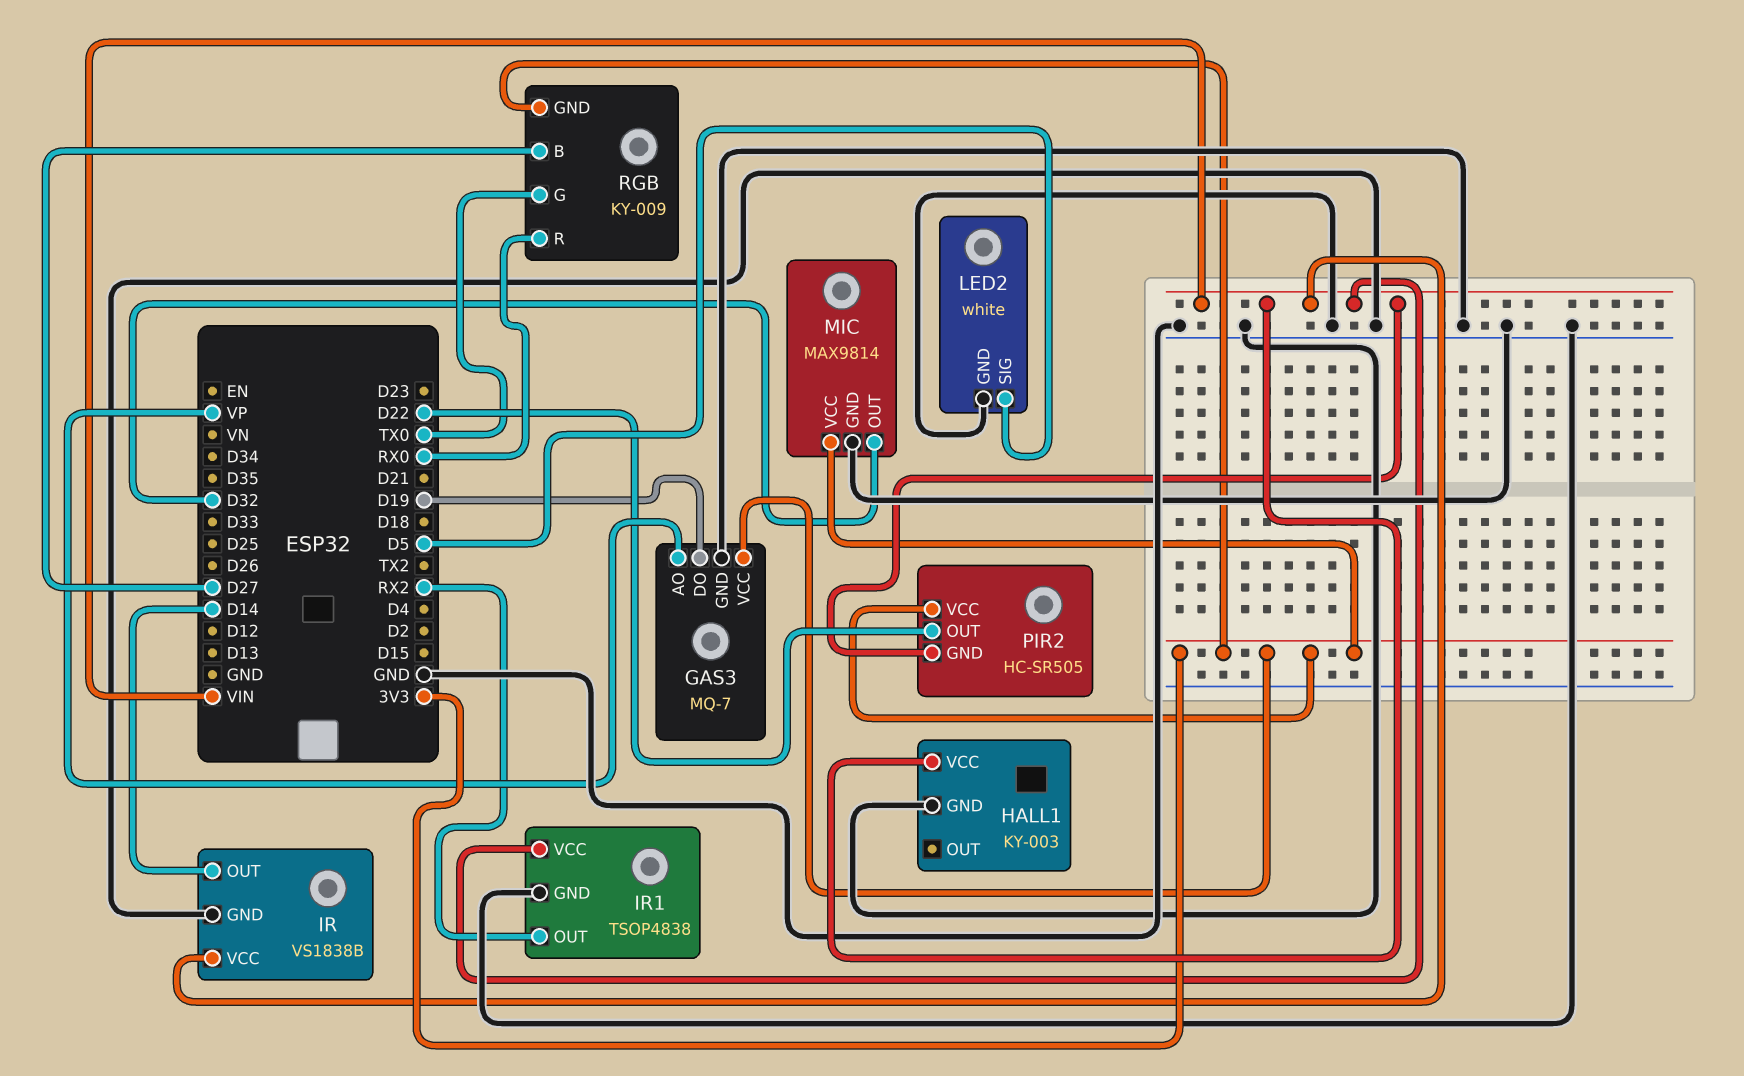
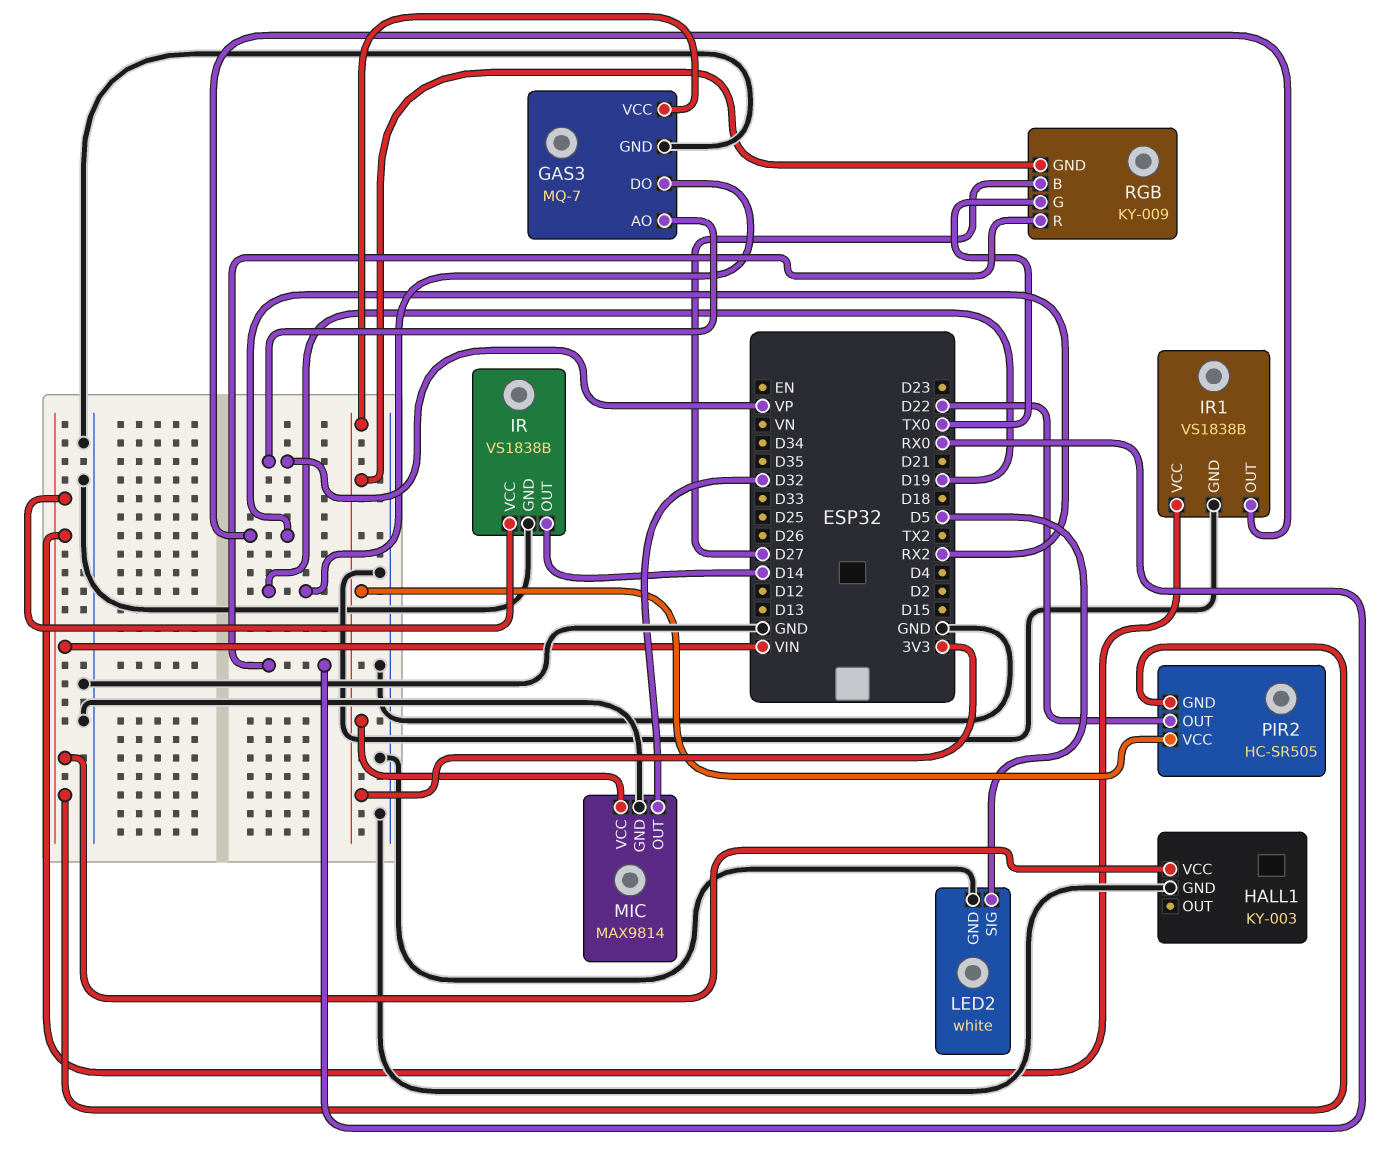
IR1: TSOP4838 -> VS1838B

